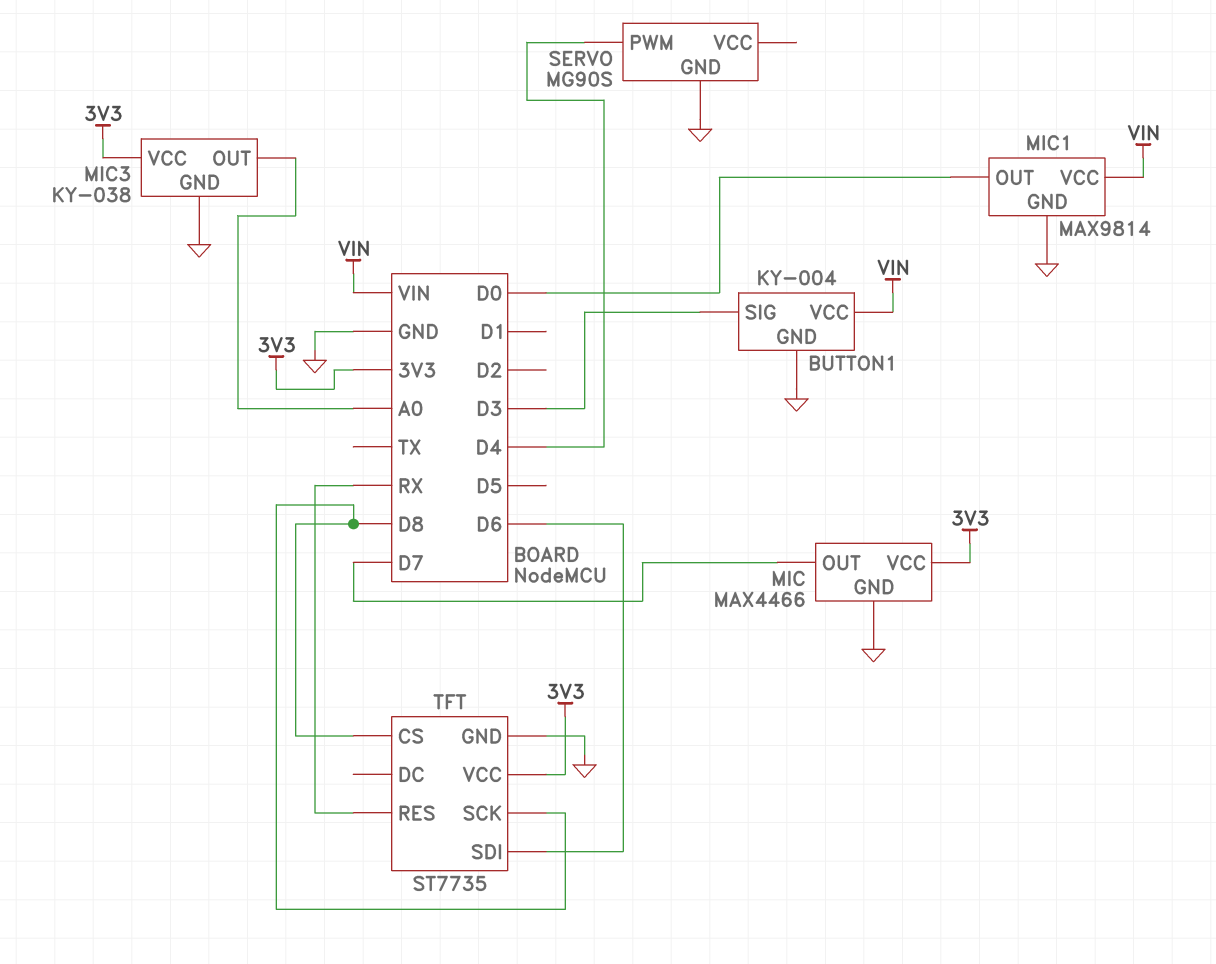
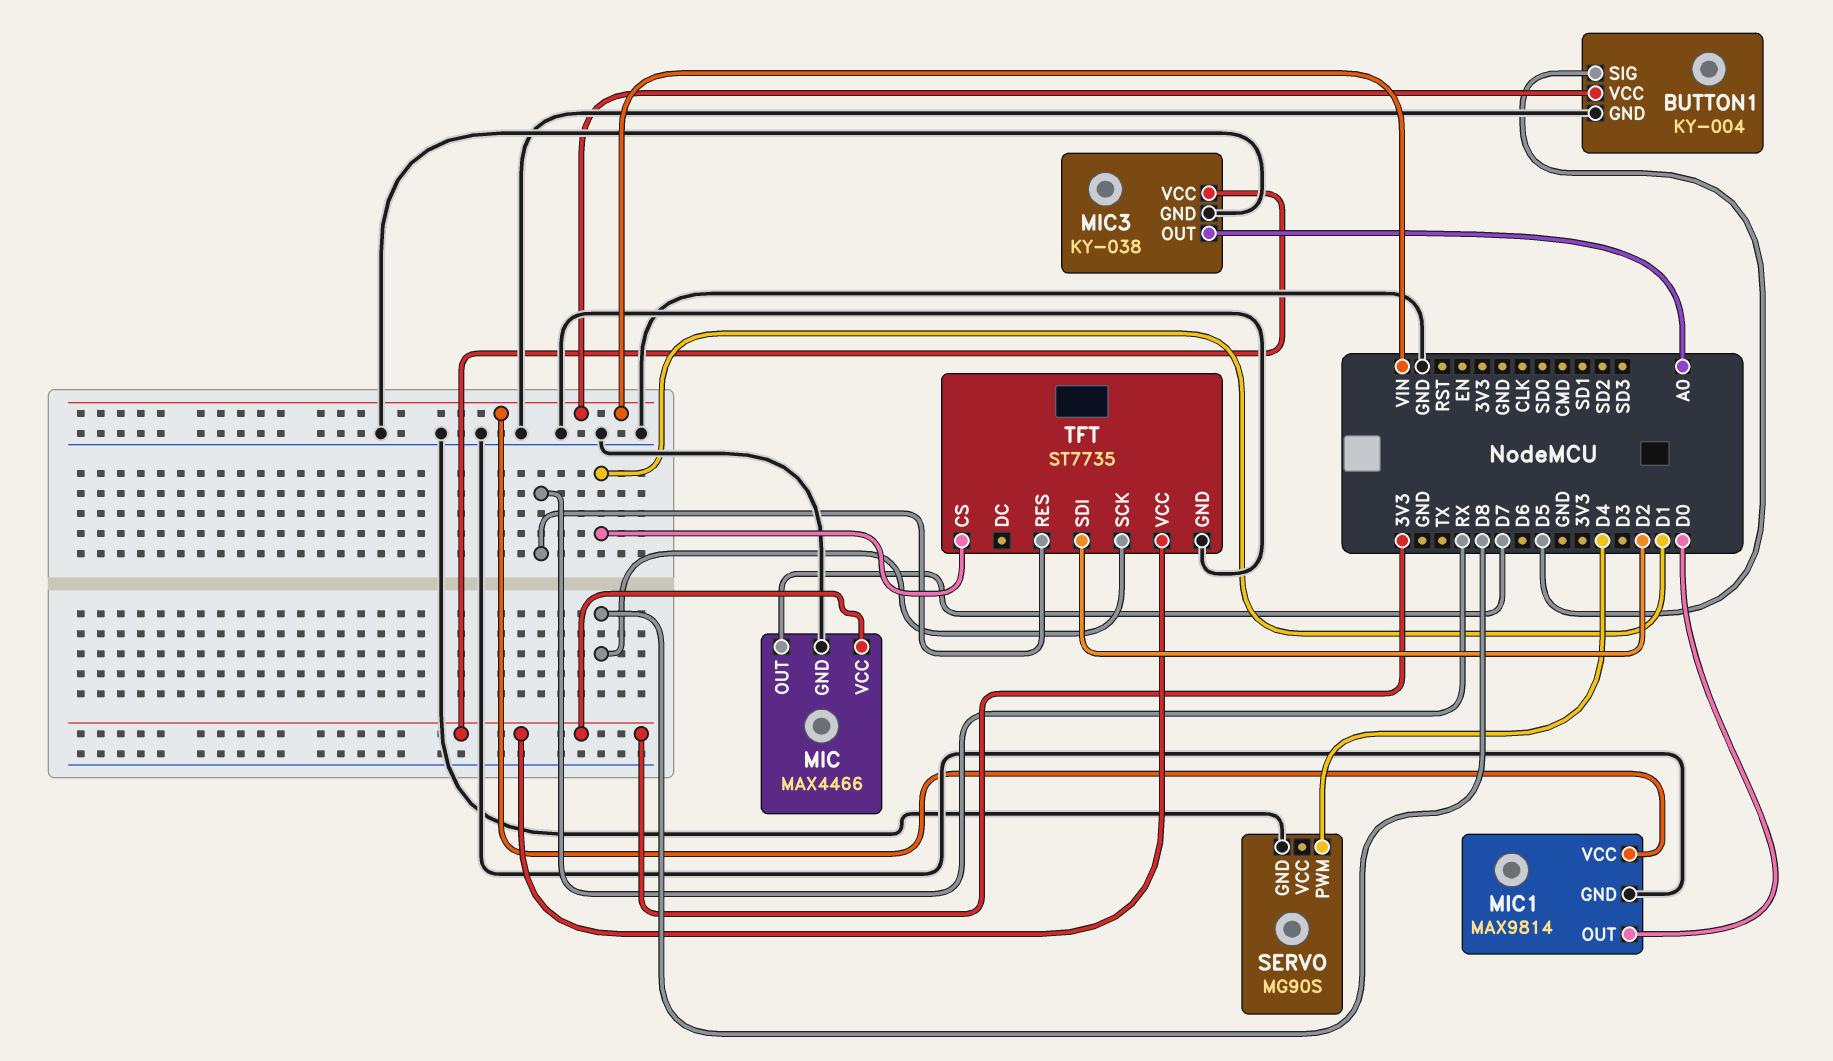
BUTTON1 pin SIG: D3 -> D5
TFT pin CS: D8 -> D1
TFT pin SDI: D6 -> D2

